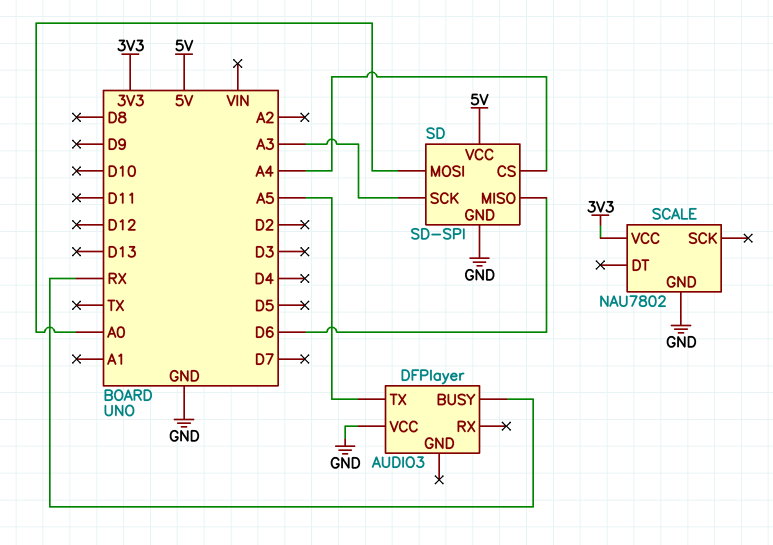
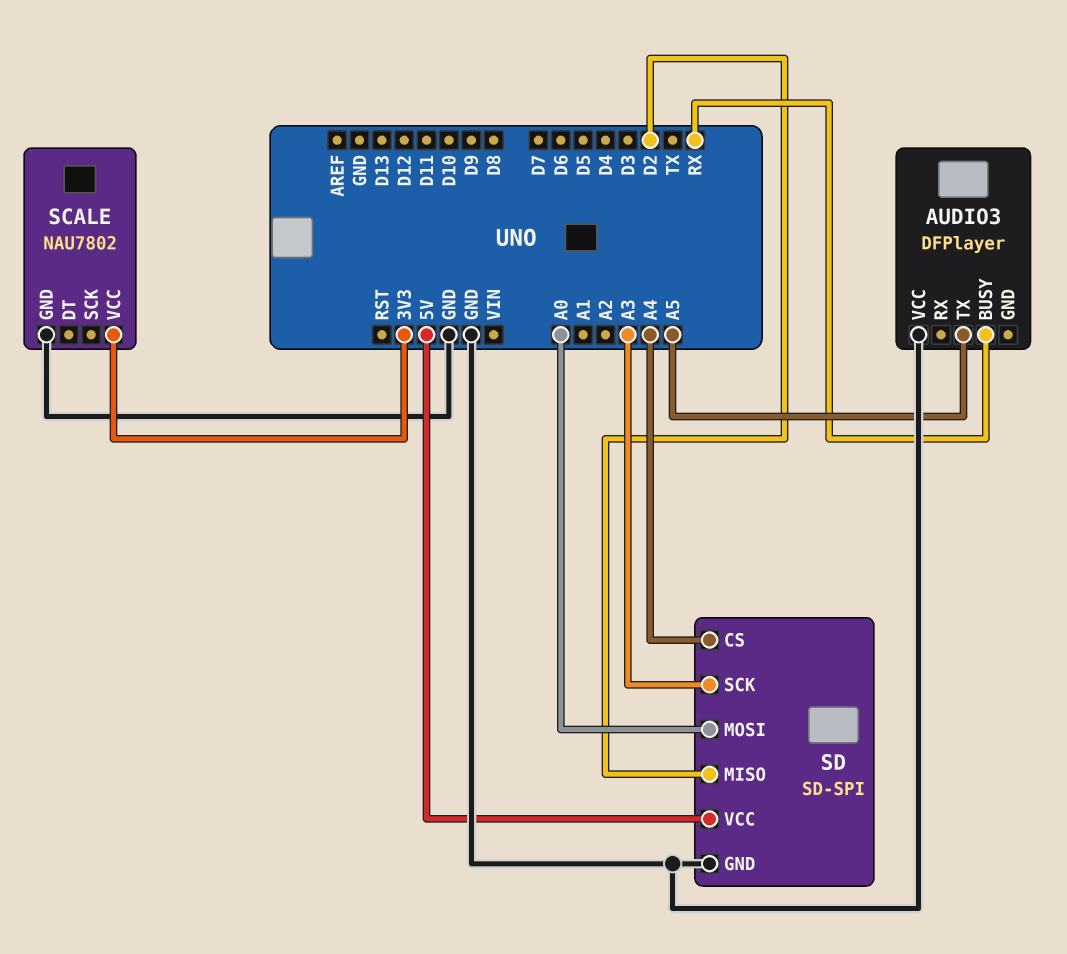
SD pin MISO: D6 -> D2

